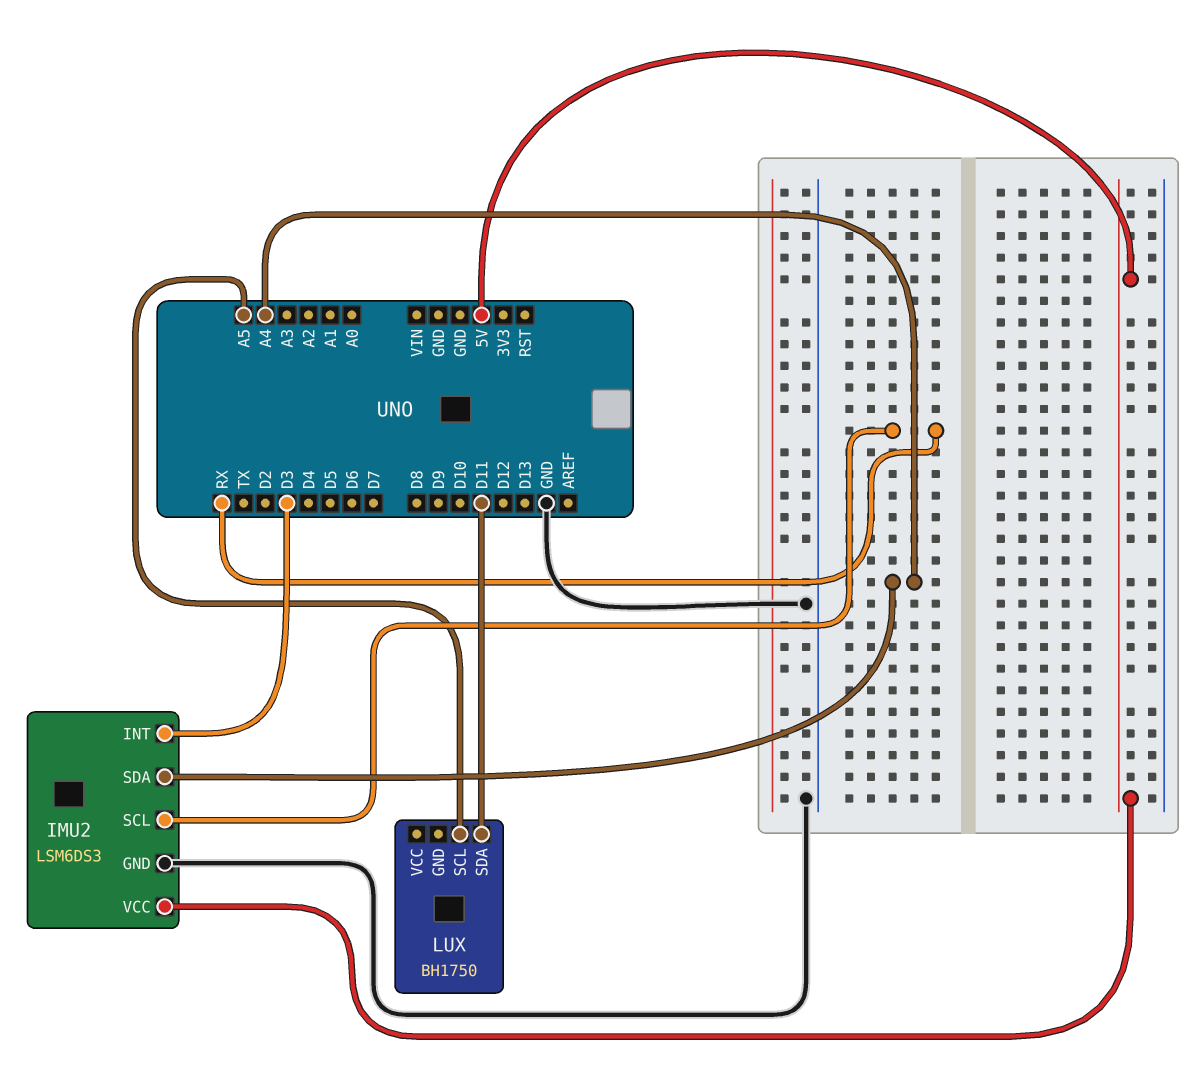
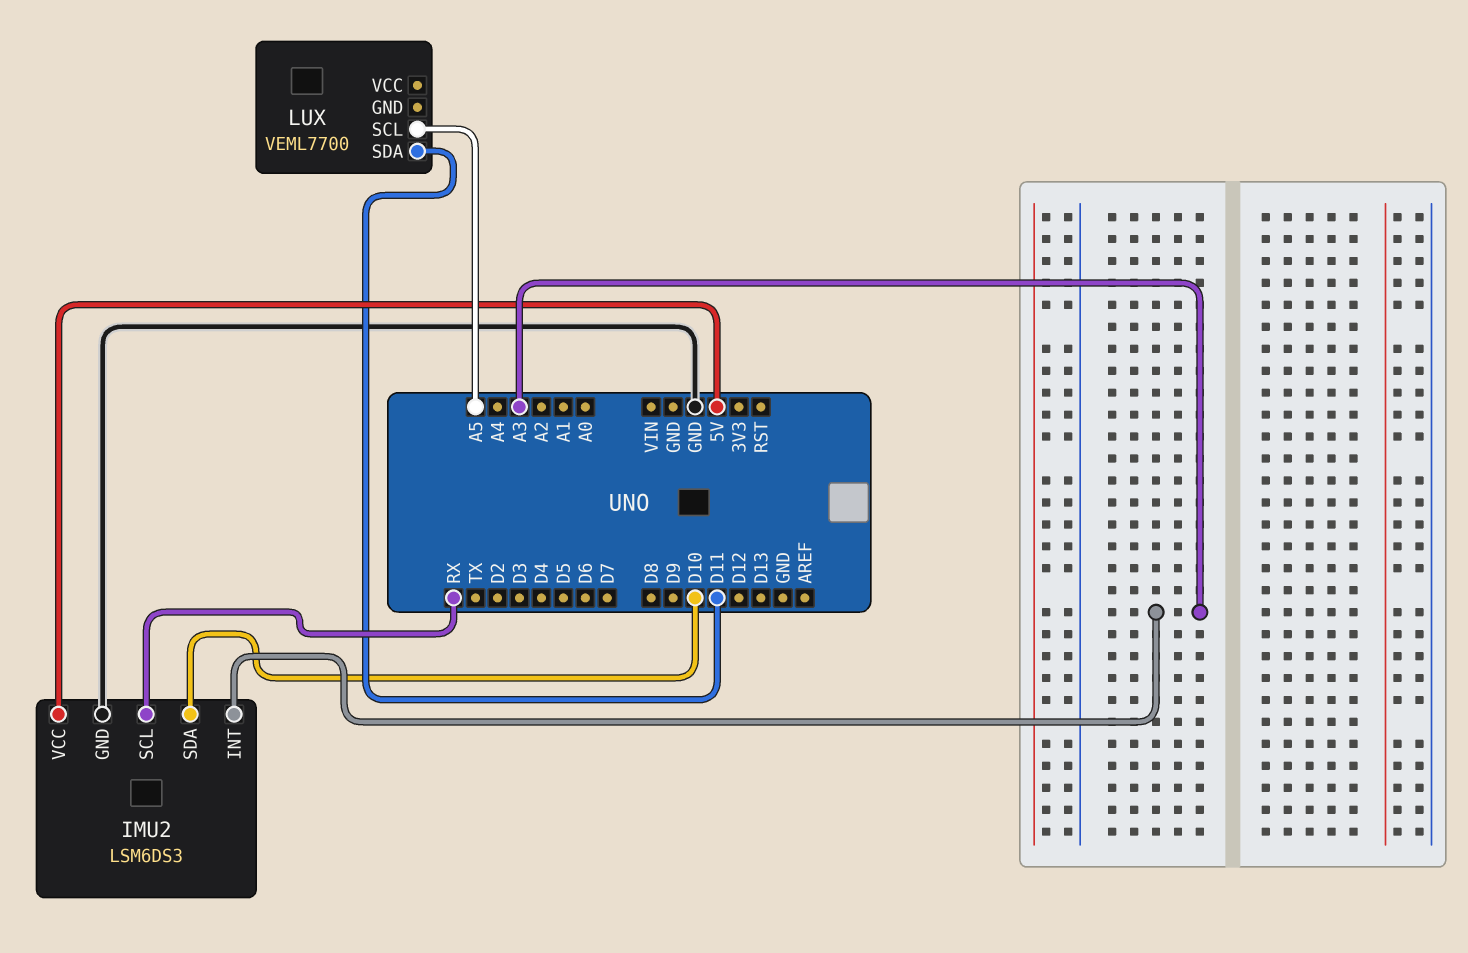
IMU2 pin INT: D3 -> A3
IMU2 pin SDA: A4 -> D10
LUX: BH1750 -> VEML7700

